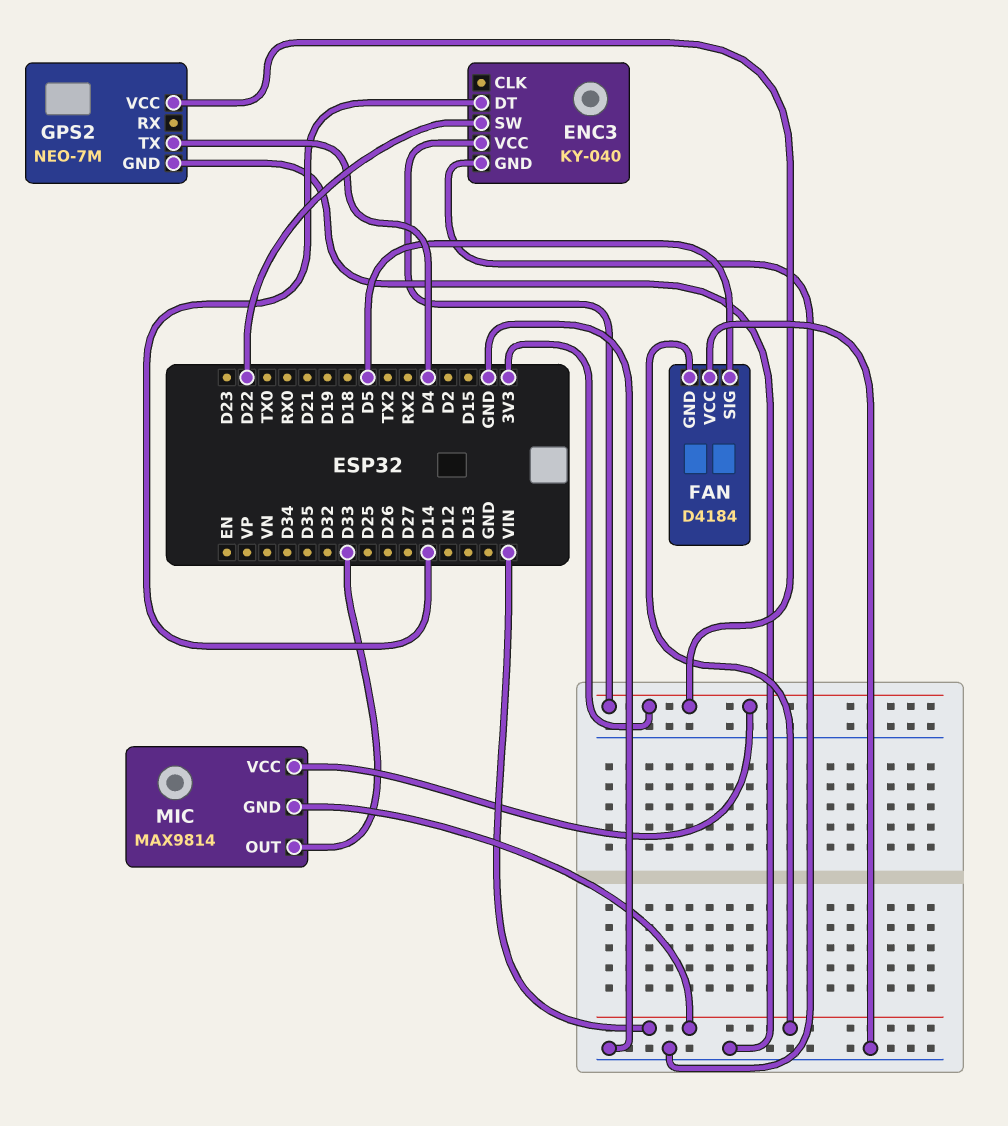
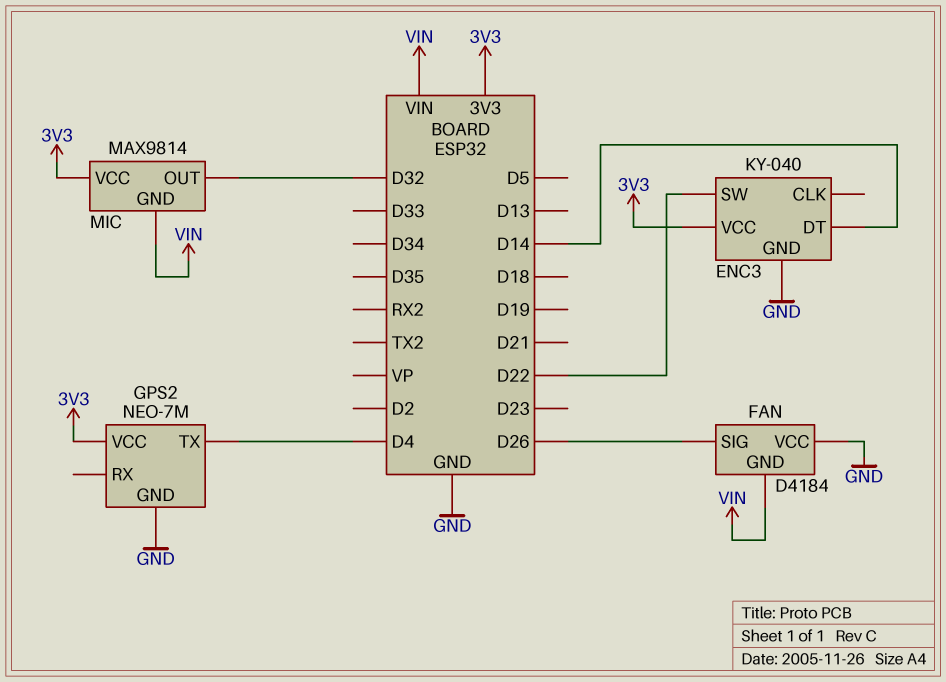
FAN pin SIG: D5 -> D26
MIC pin OUT: D33 -> D32

